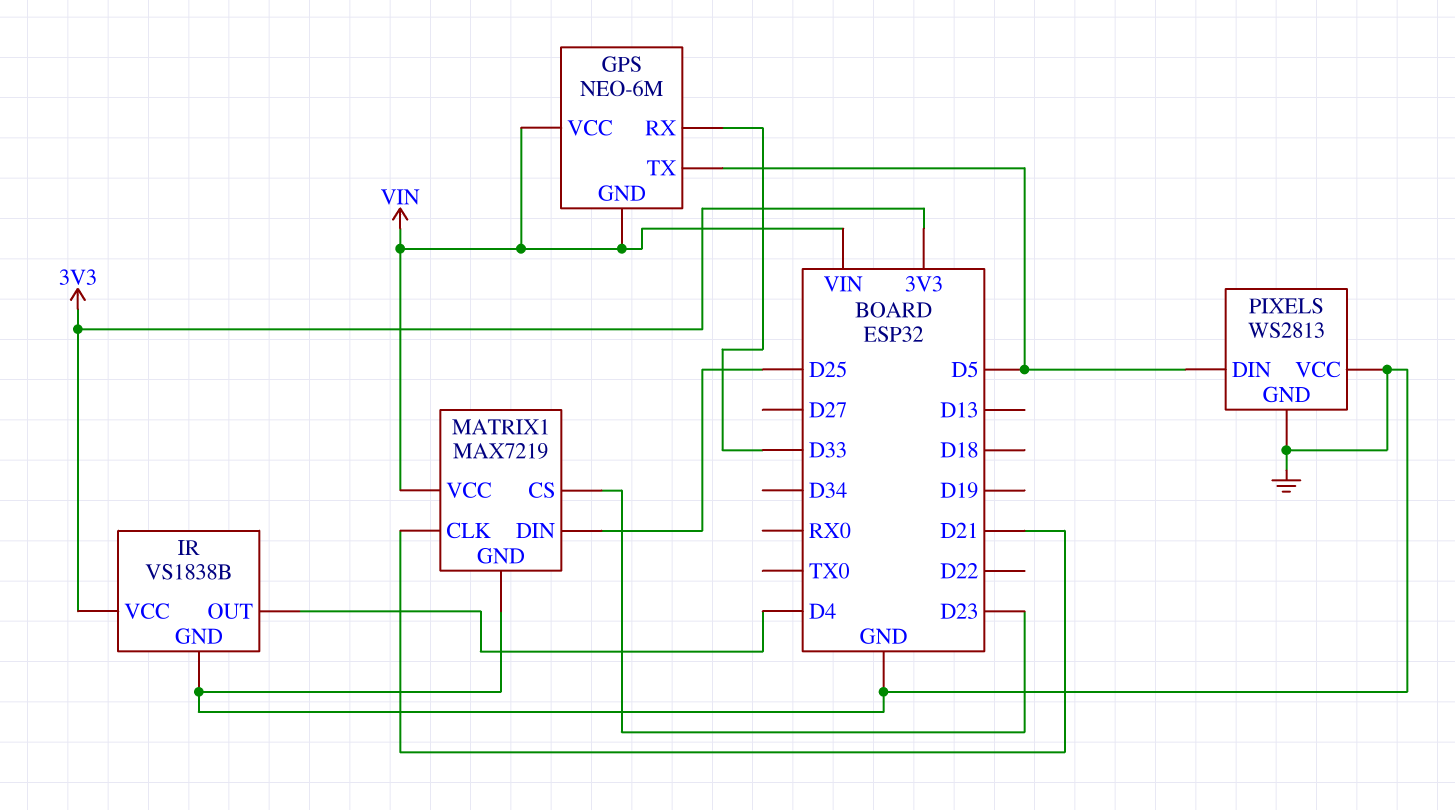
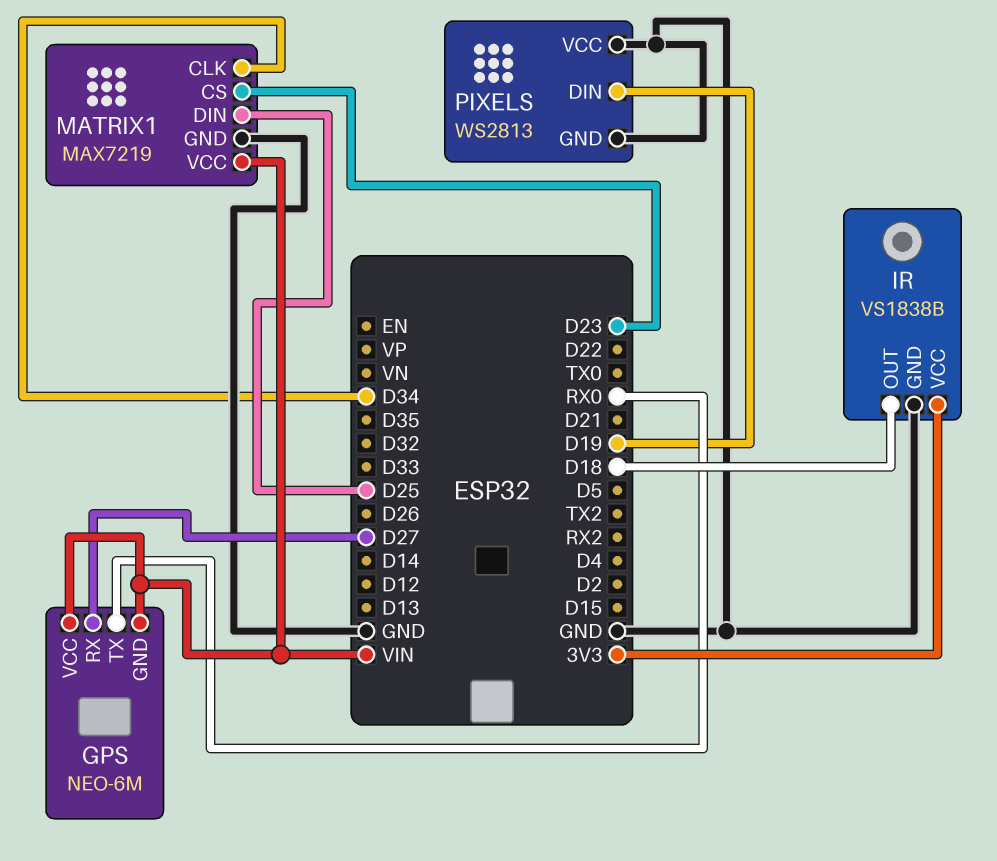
GPS pin RX: D33 -> D27
GPS pin TX: D5 -> RX0
IR pin OUT: D4 -> D18
MATRIX1 pin CLK: D21 -> D34
PIXELS pin DIN: D5 -> D19

